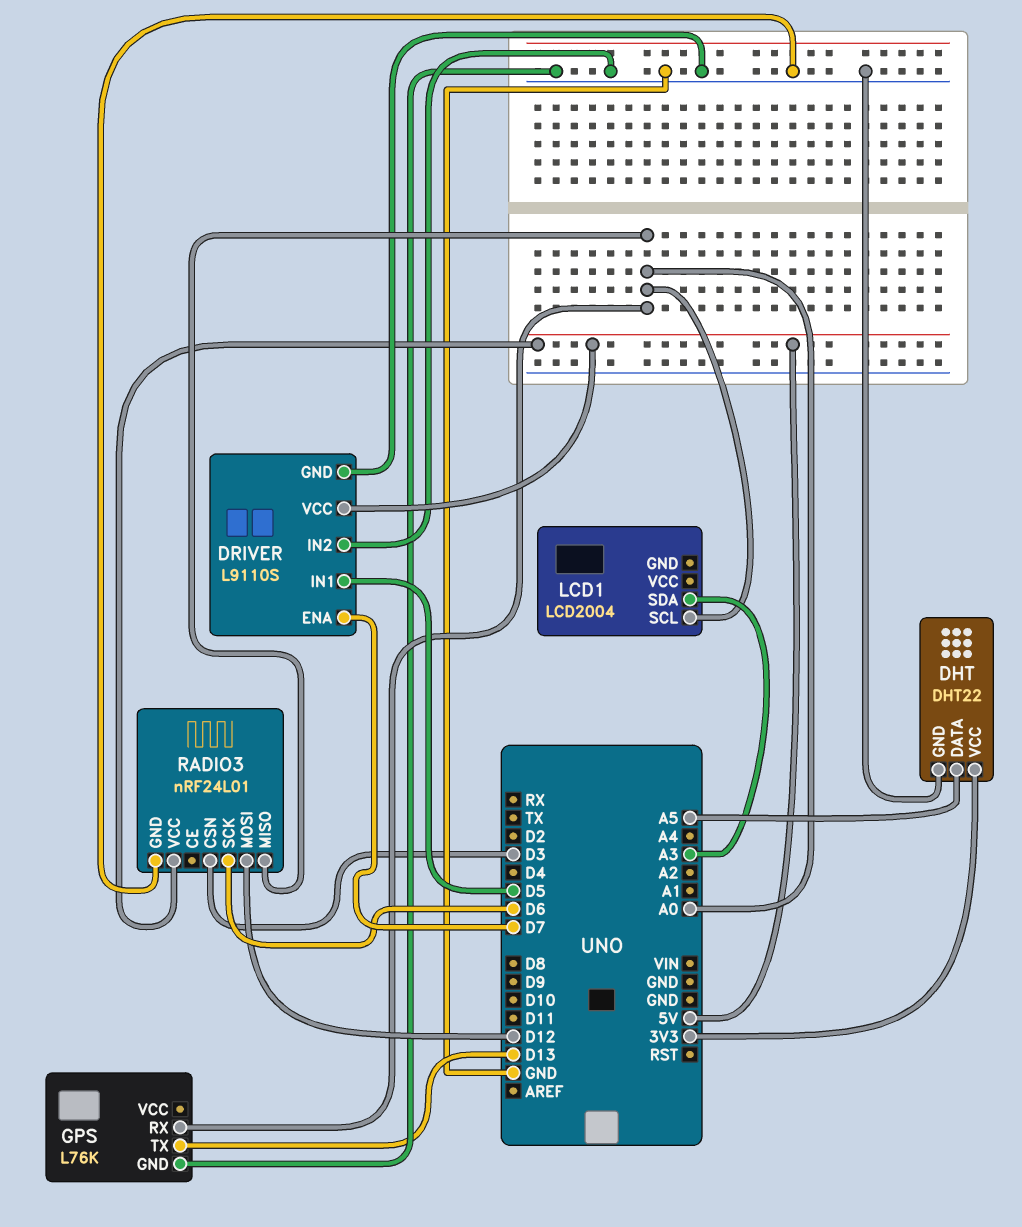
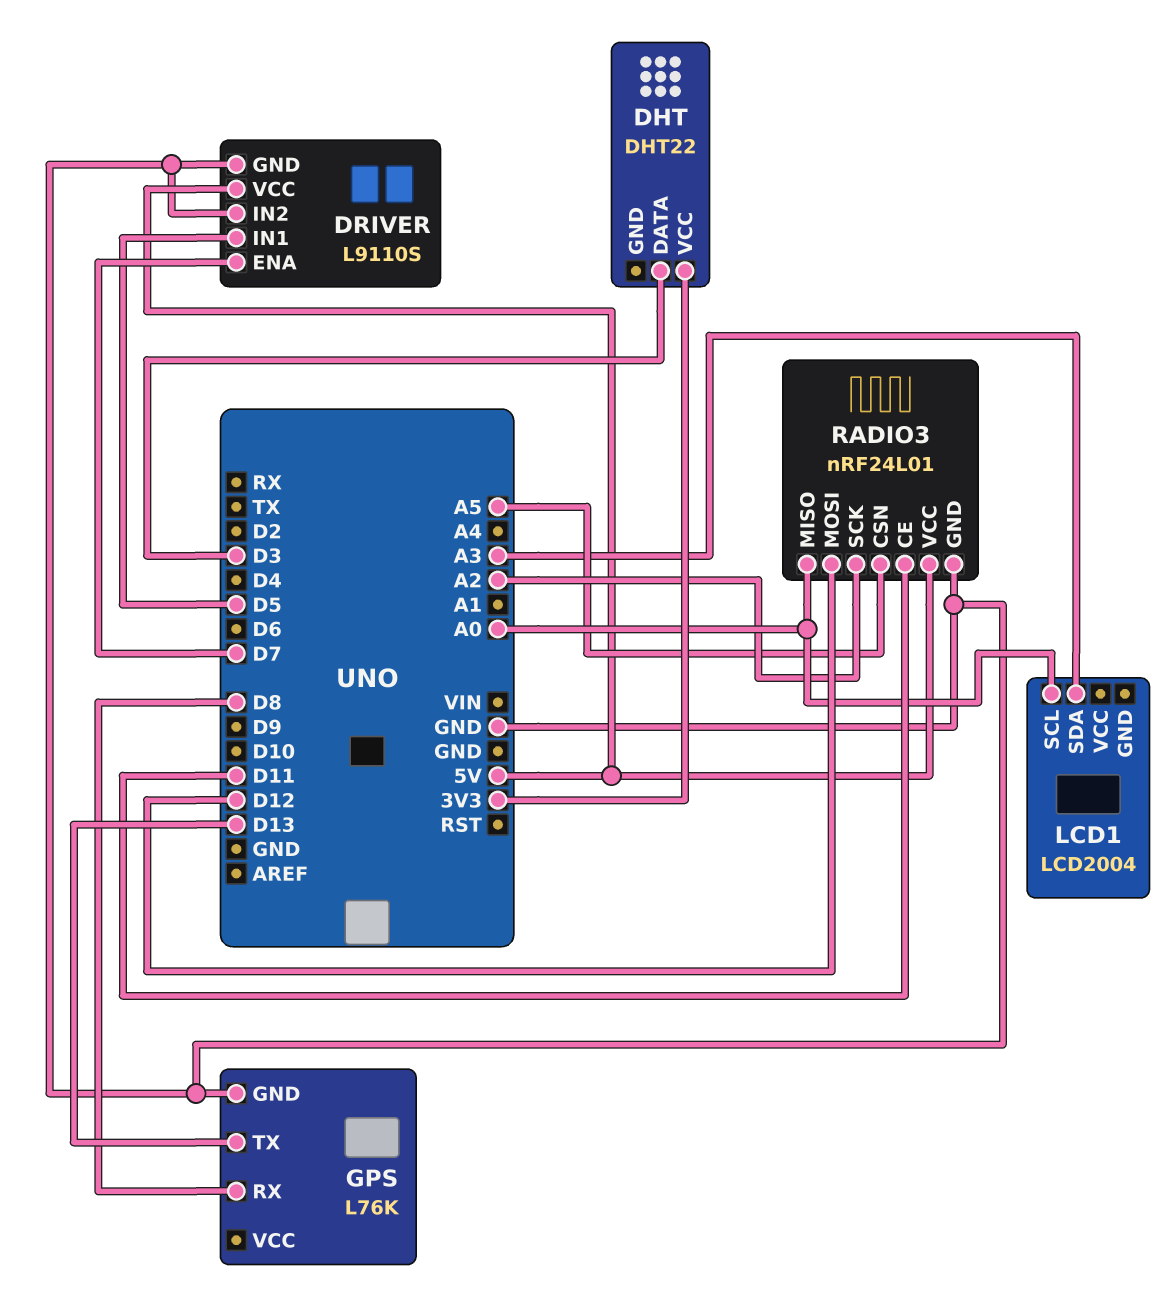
DHT pin DATA: A5 -> D3
DHT pin GND: GND -> none
GPS pin RX: A0 -> D8
RADIO3 pin CE: none -> D11
RADIO3 pin CSN: D3 -> A5
RADIO3 pin SCK: D6 -> A2

